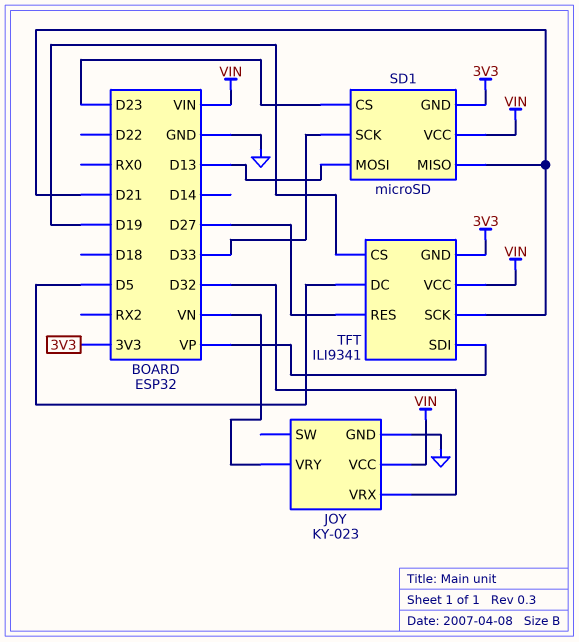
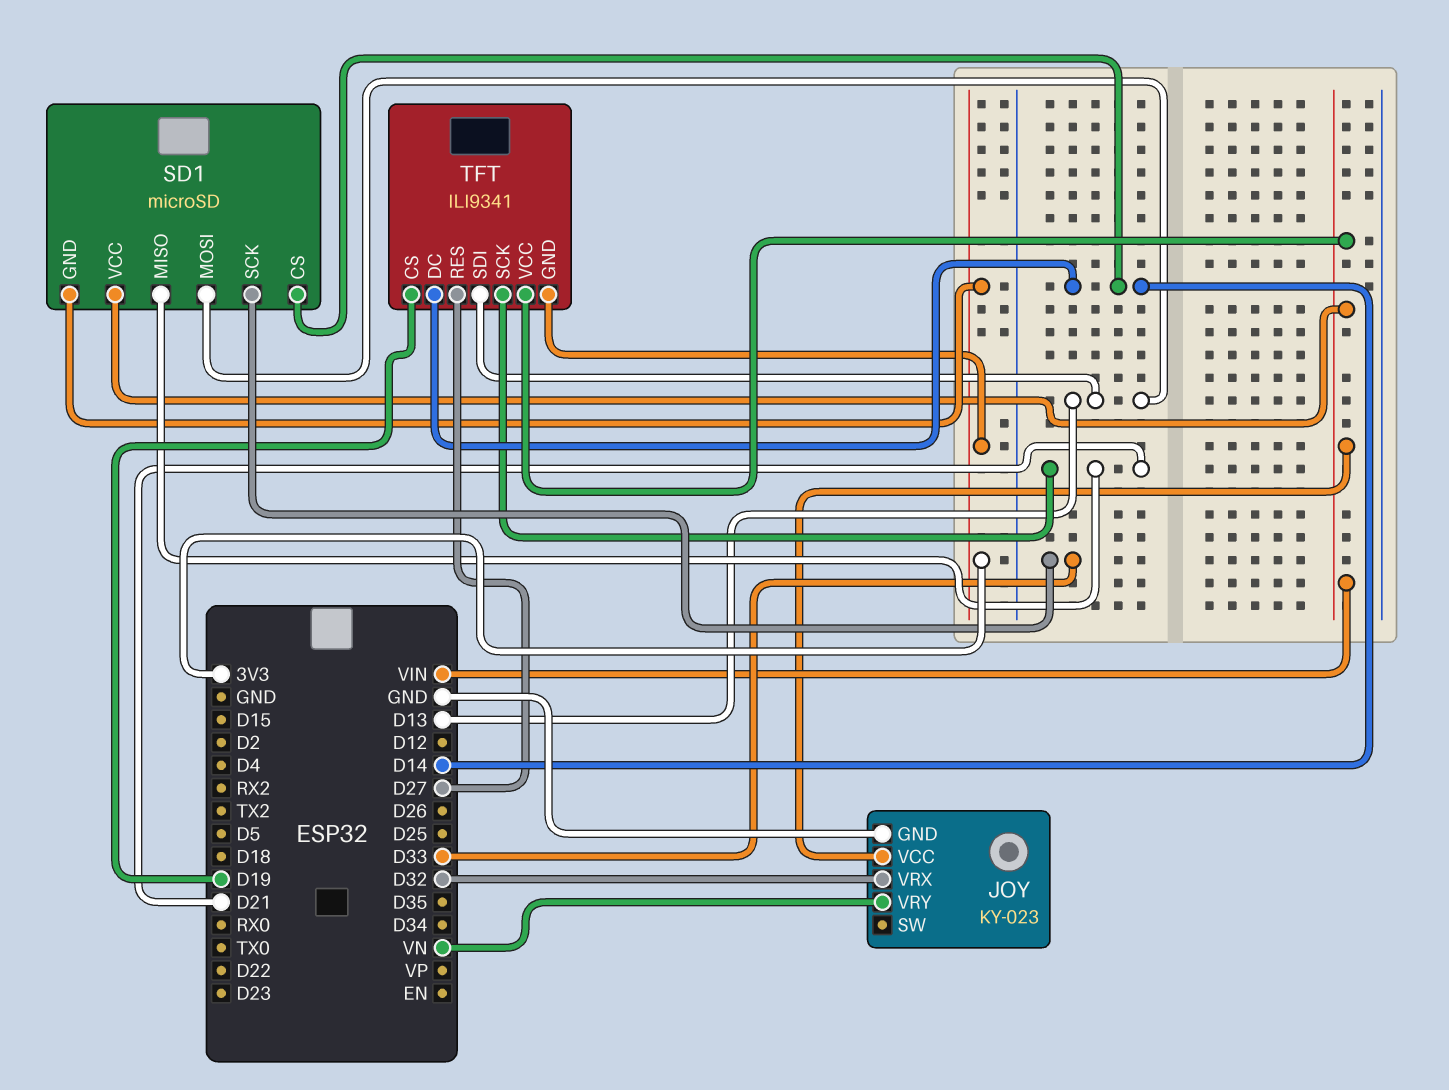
SD1 pin CS: D23 -> D14
TFT pin DC: D5 -> D14
TFT pin SDI: VP -> D13

